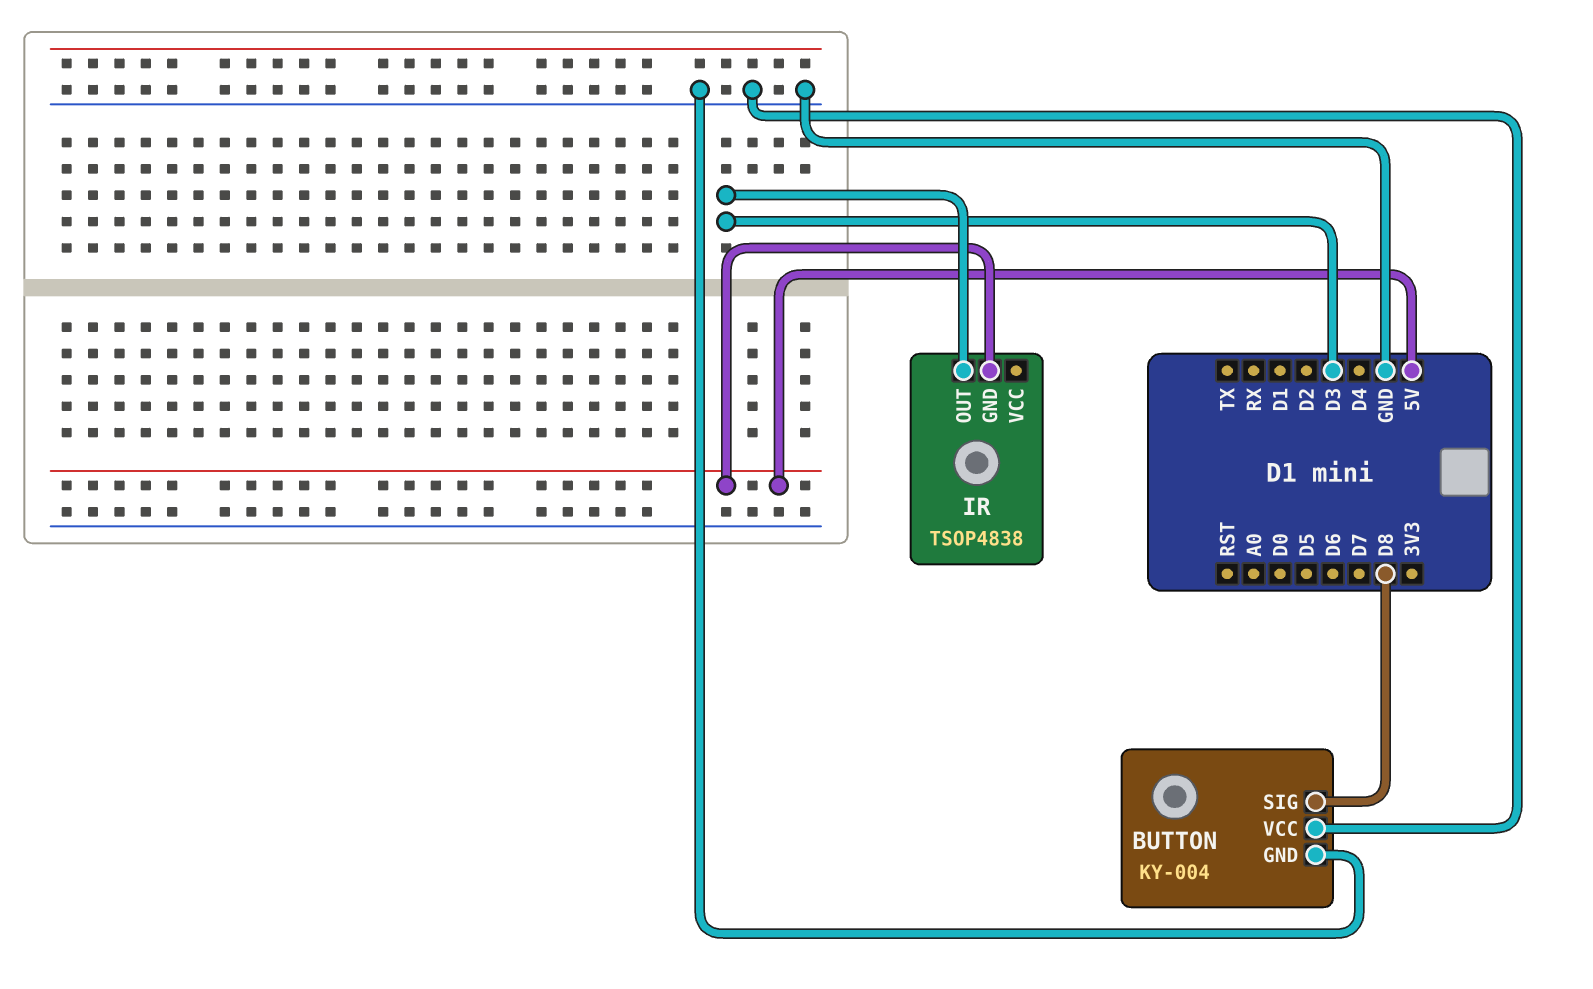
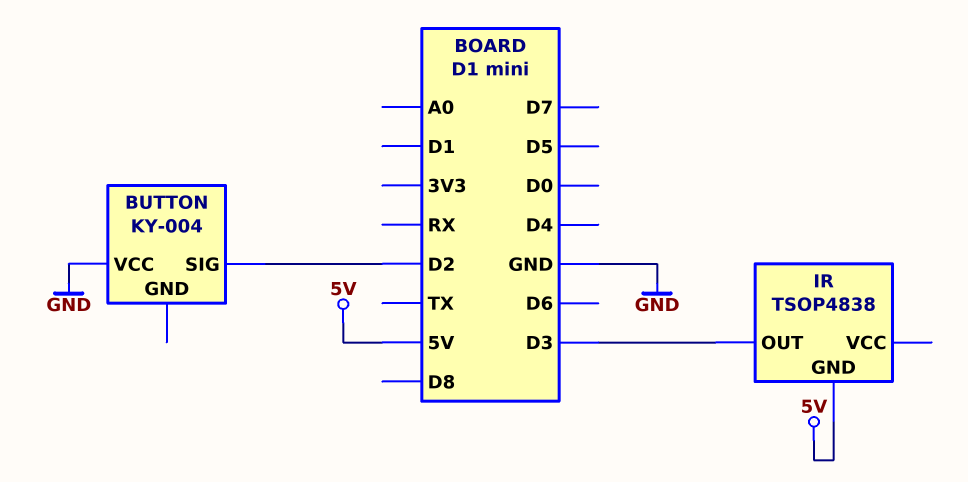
BUTTON pin GND: GND -> none
BUTTON pin SIG: D8 -> D2

